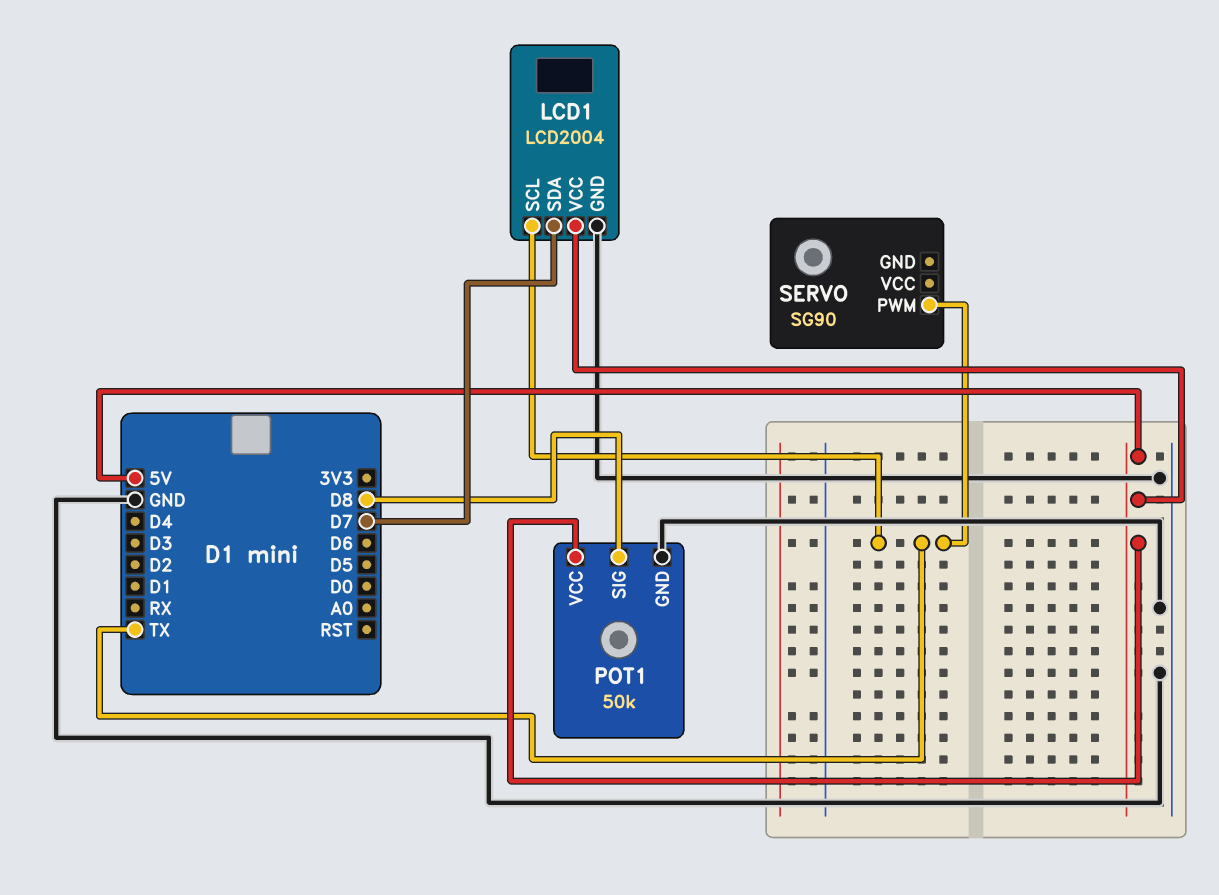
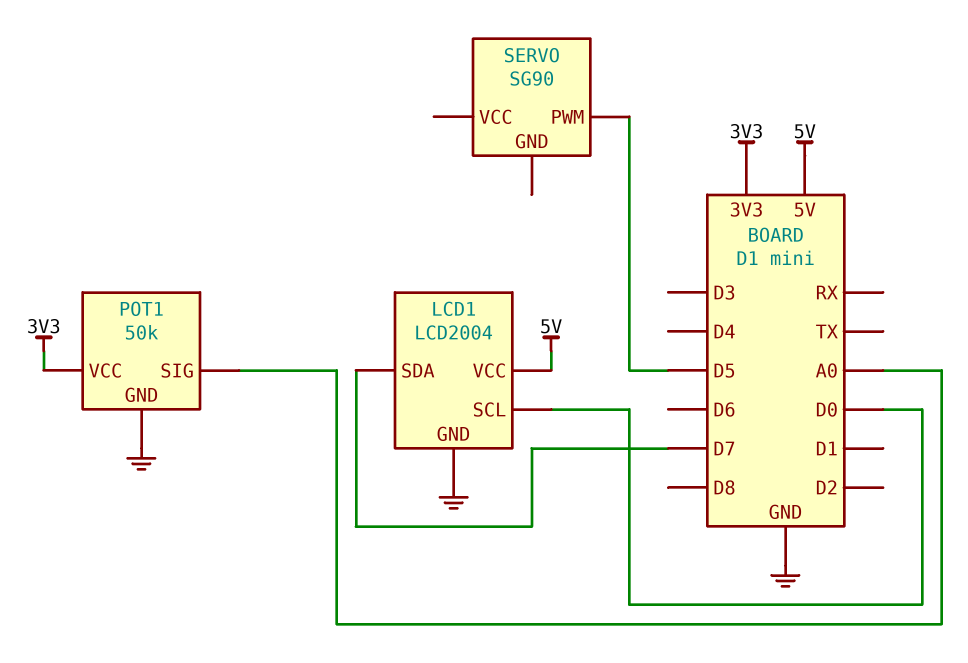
LCD1 pin SCL: TX -> D0
POT1 pin SIG: D8 -> A0
POT1 pin VCC: 5V -> 3V3
SERVO pin PWM: TX -> D5

